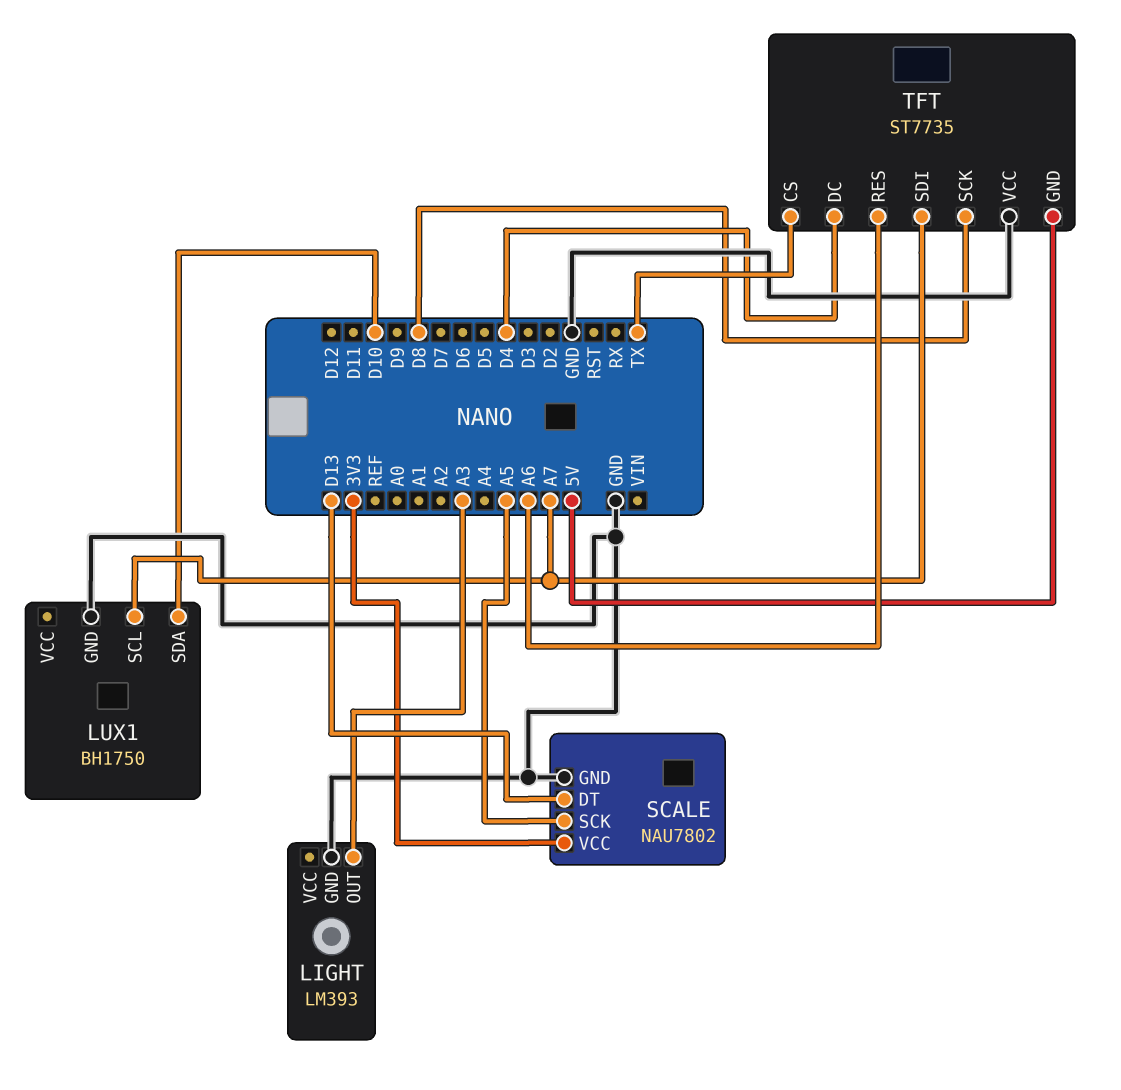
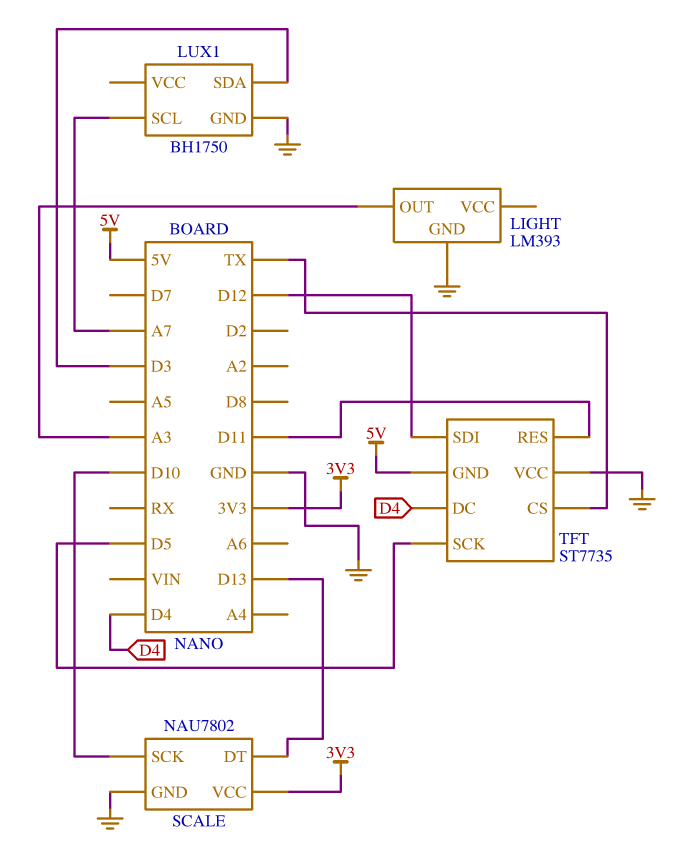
LUX1 pin SDA: D10 -> D3
SCALE pin SCK: A5 -> D10
TFT pin RES: A6 -> D11
TFT pin SCK: D8 -> D5
TFT pin SDI: A7 -> D12

